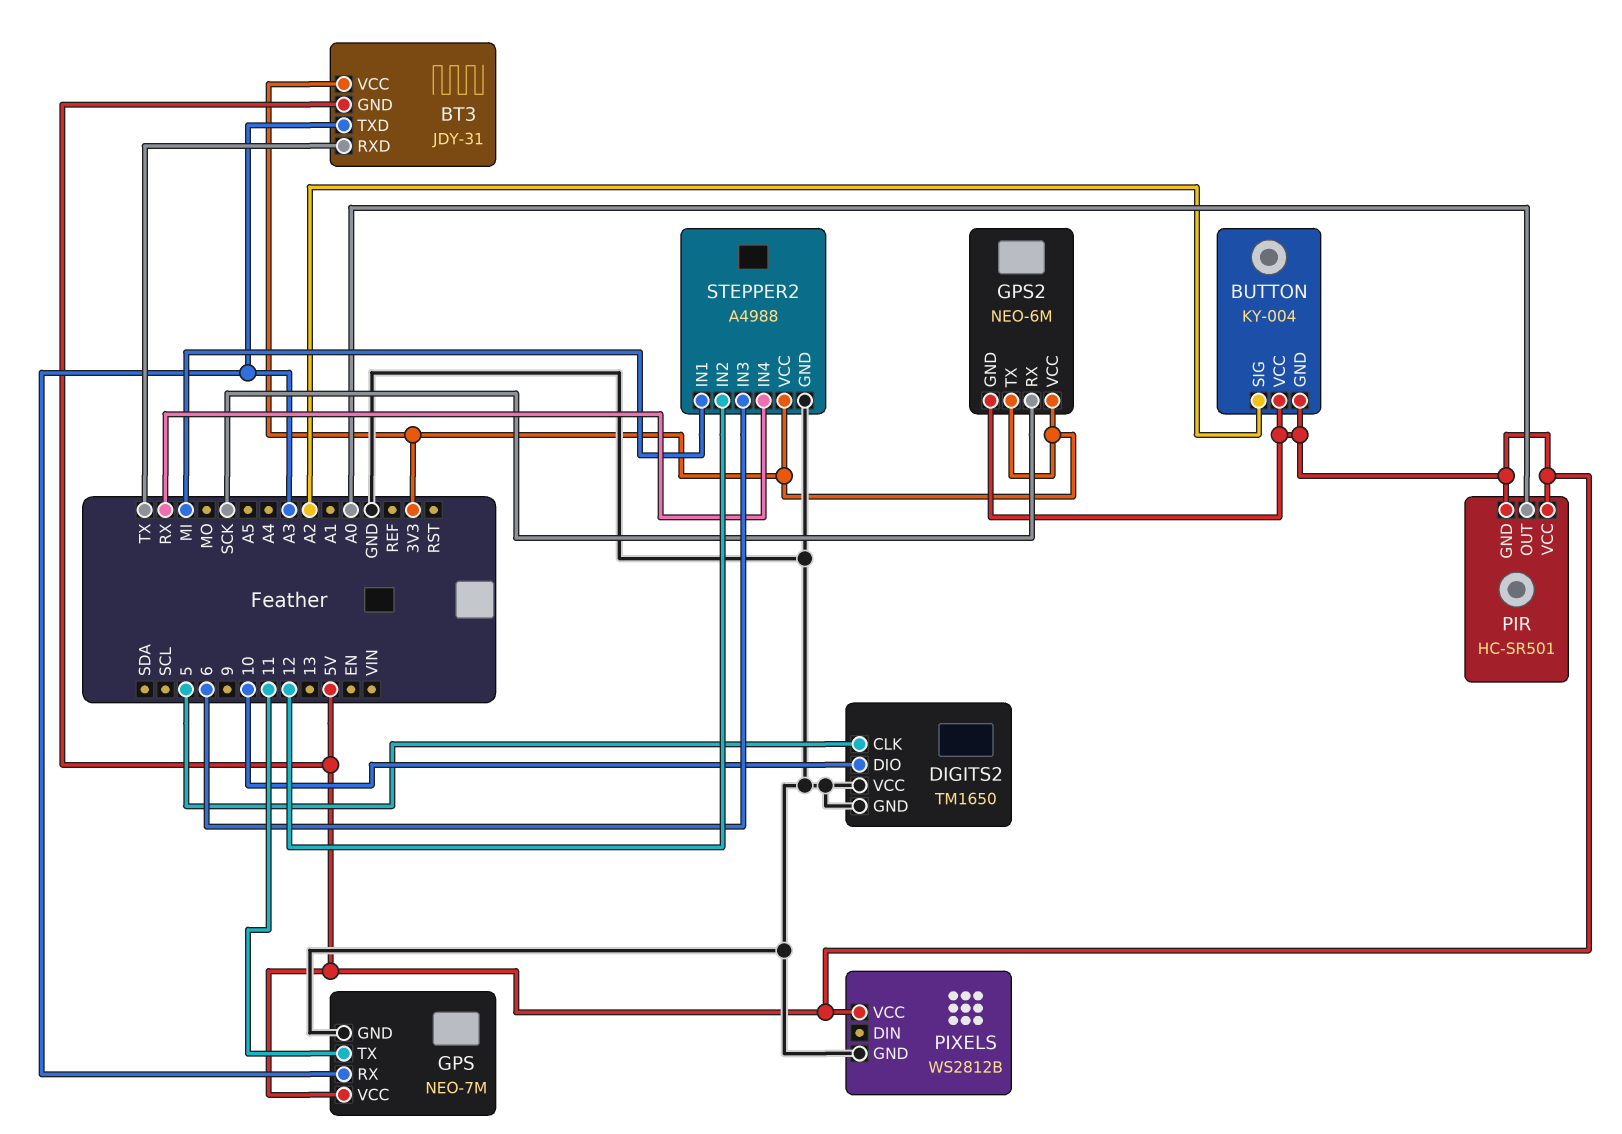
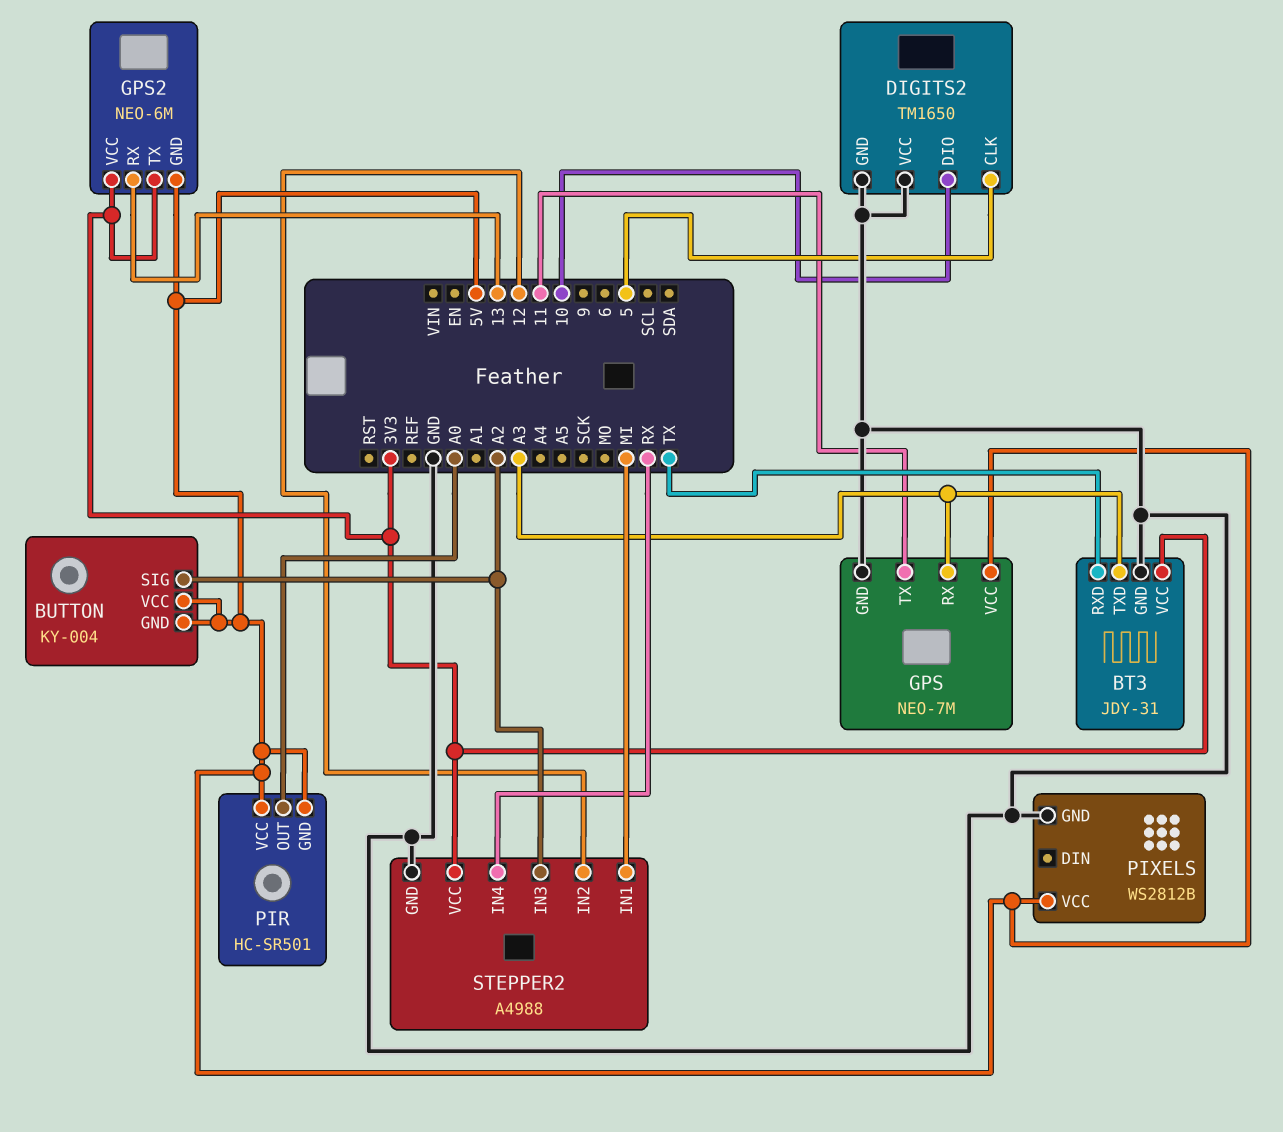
BT3 pin GND: 5V -> GND
GPS2 pin RX: SCK -> 13
STEPPER2 pin IN3: 6 -> A2

